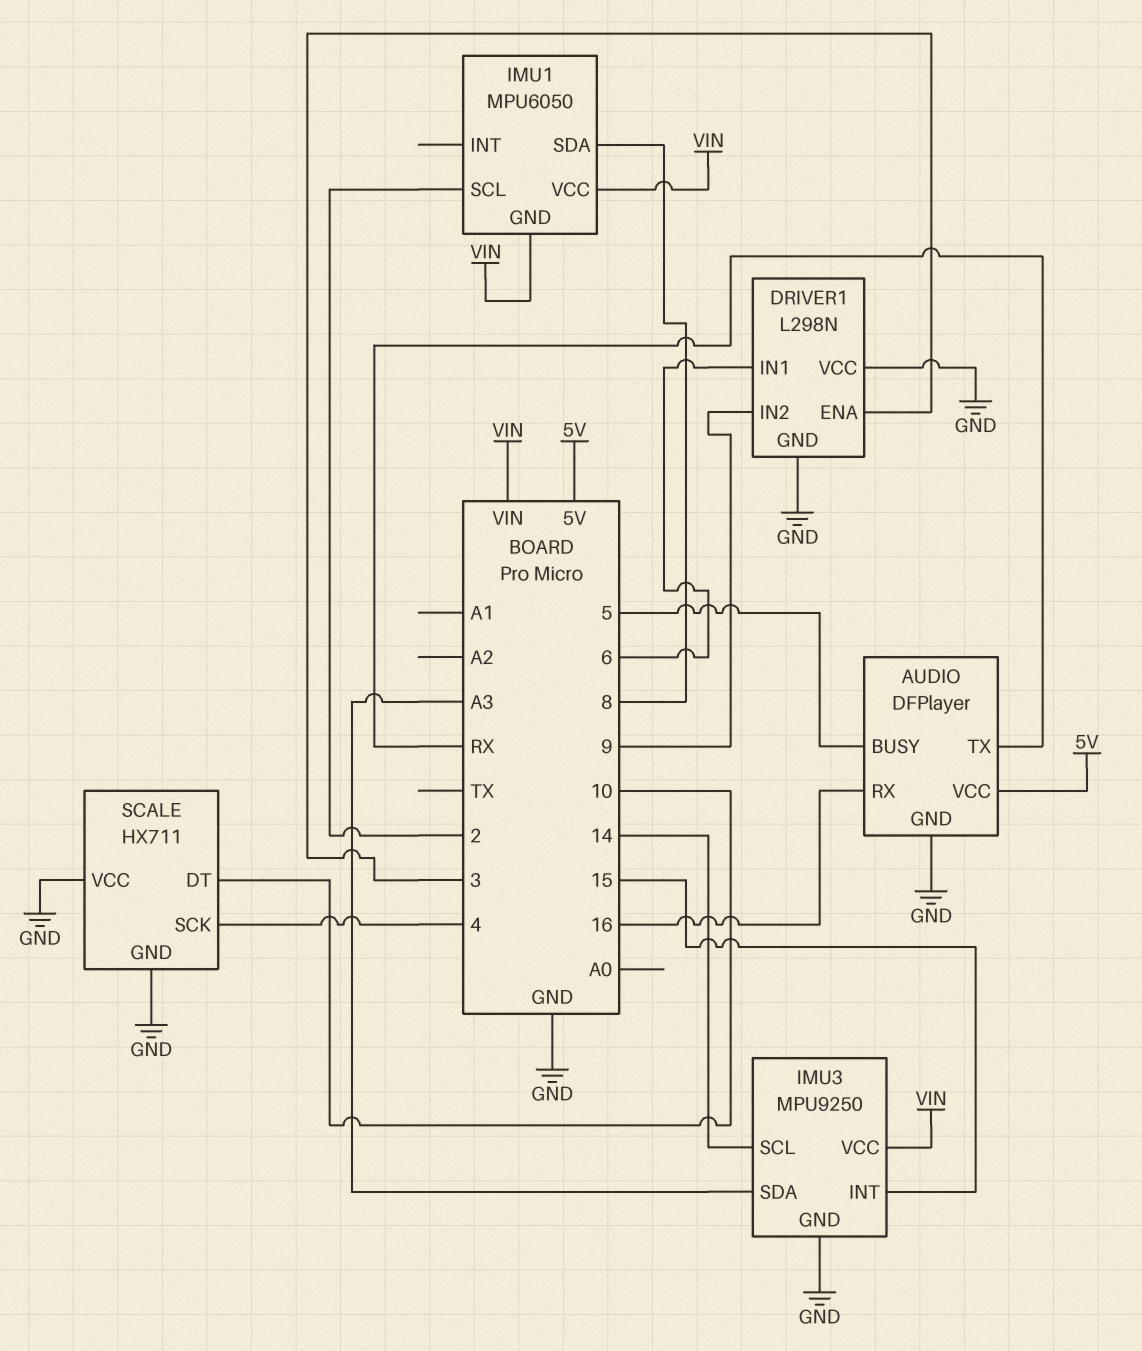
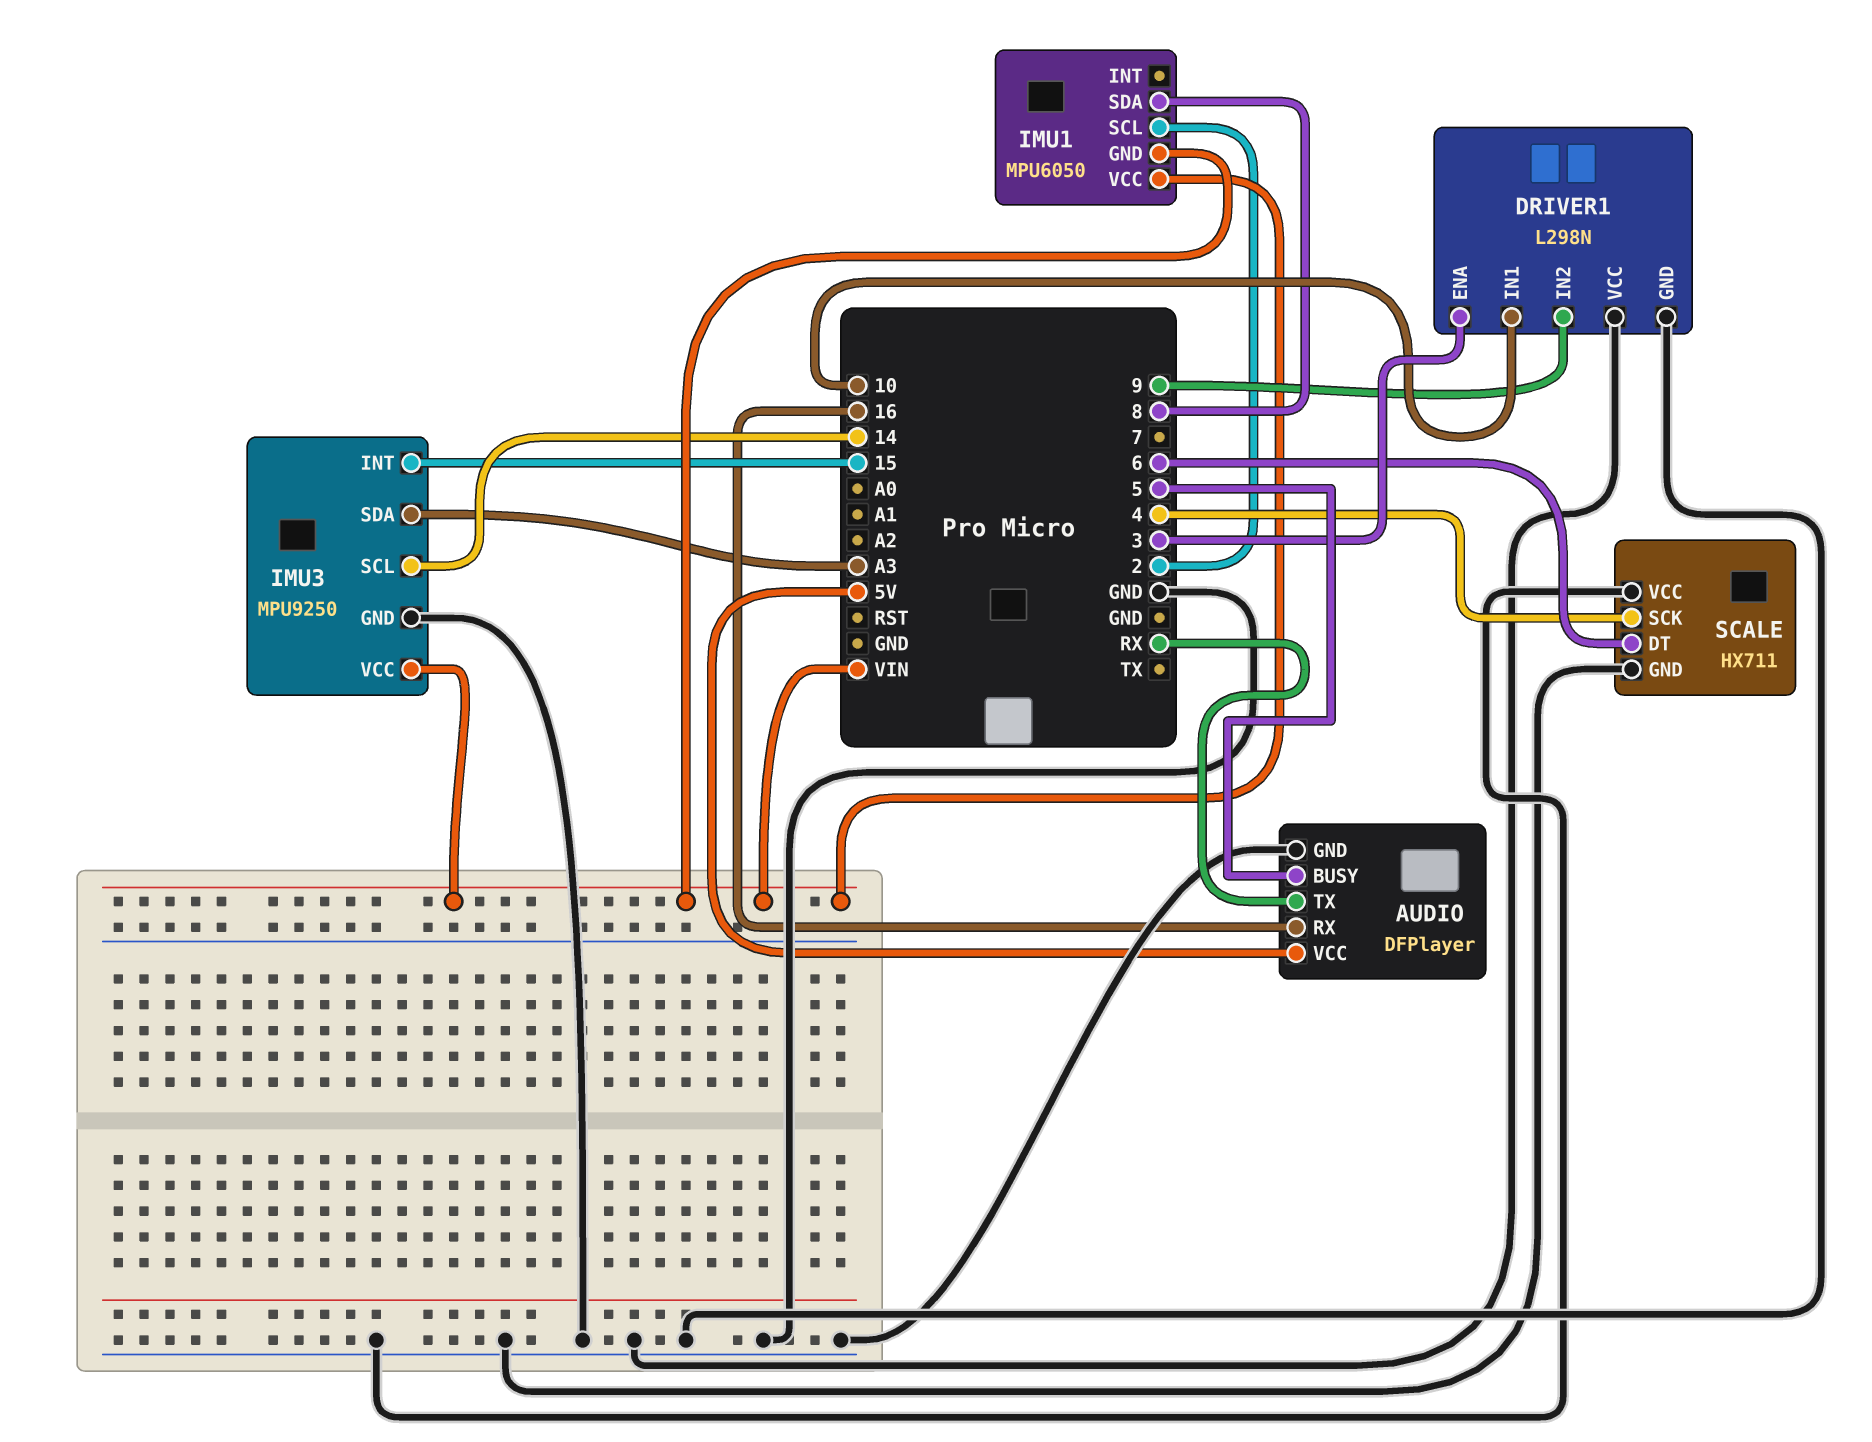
DRIVER1 pin IN1: 6 -> 10
SCALE pin DT: 10 -> 6

